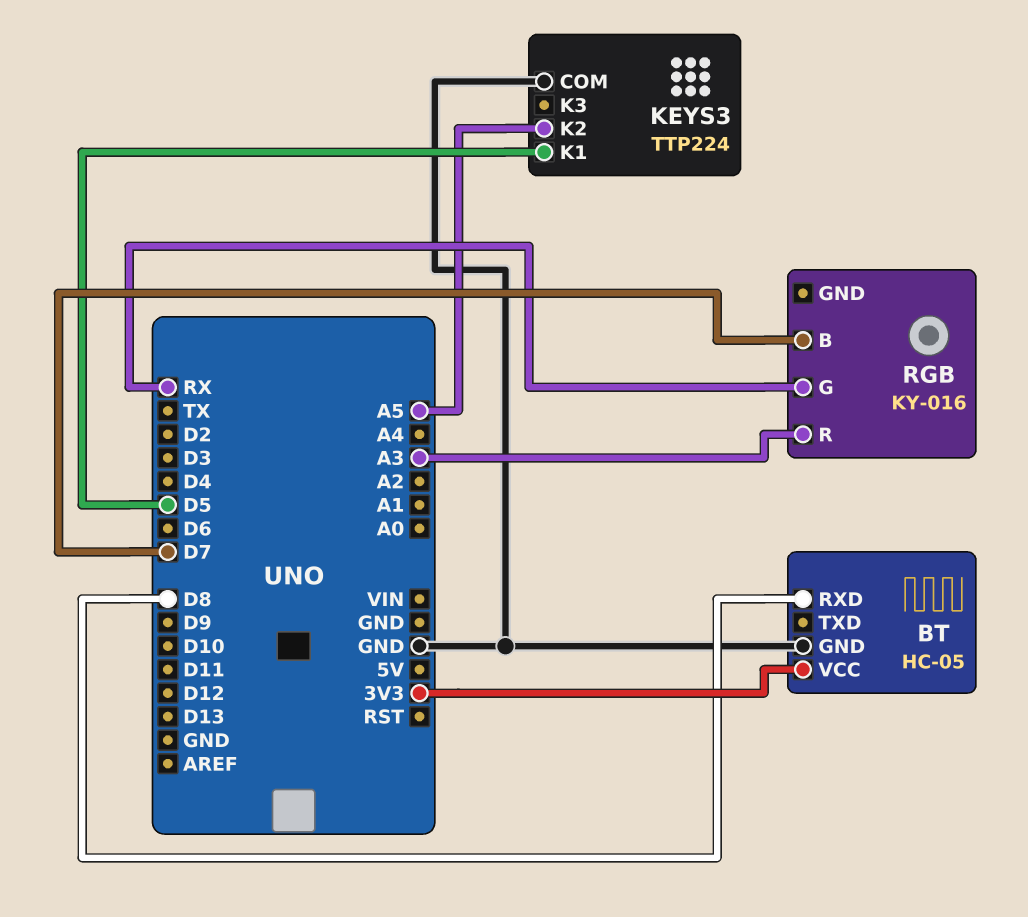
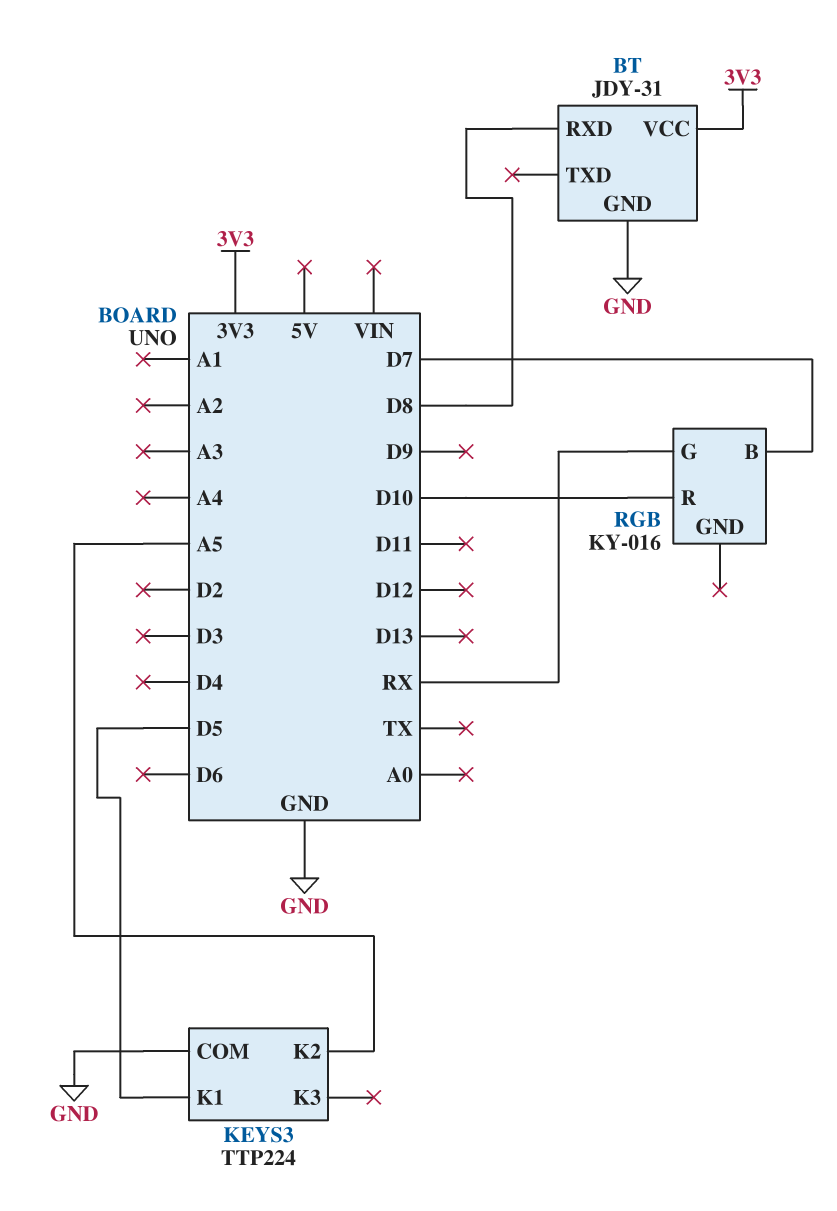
BT: HC-05 -> JDY-31
RGB pin R: A3 -> D10

